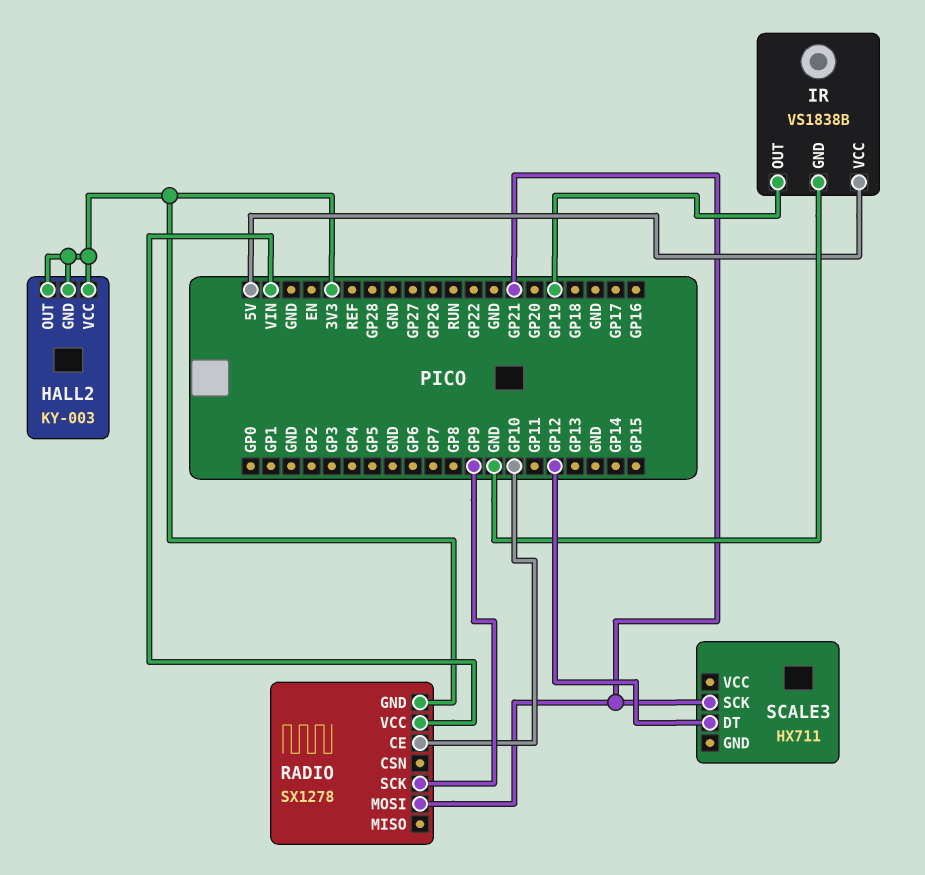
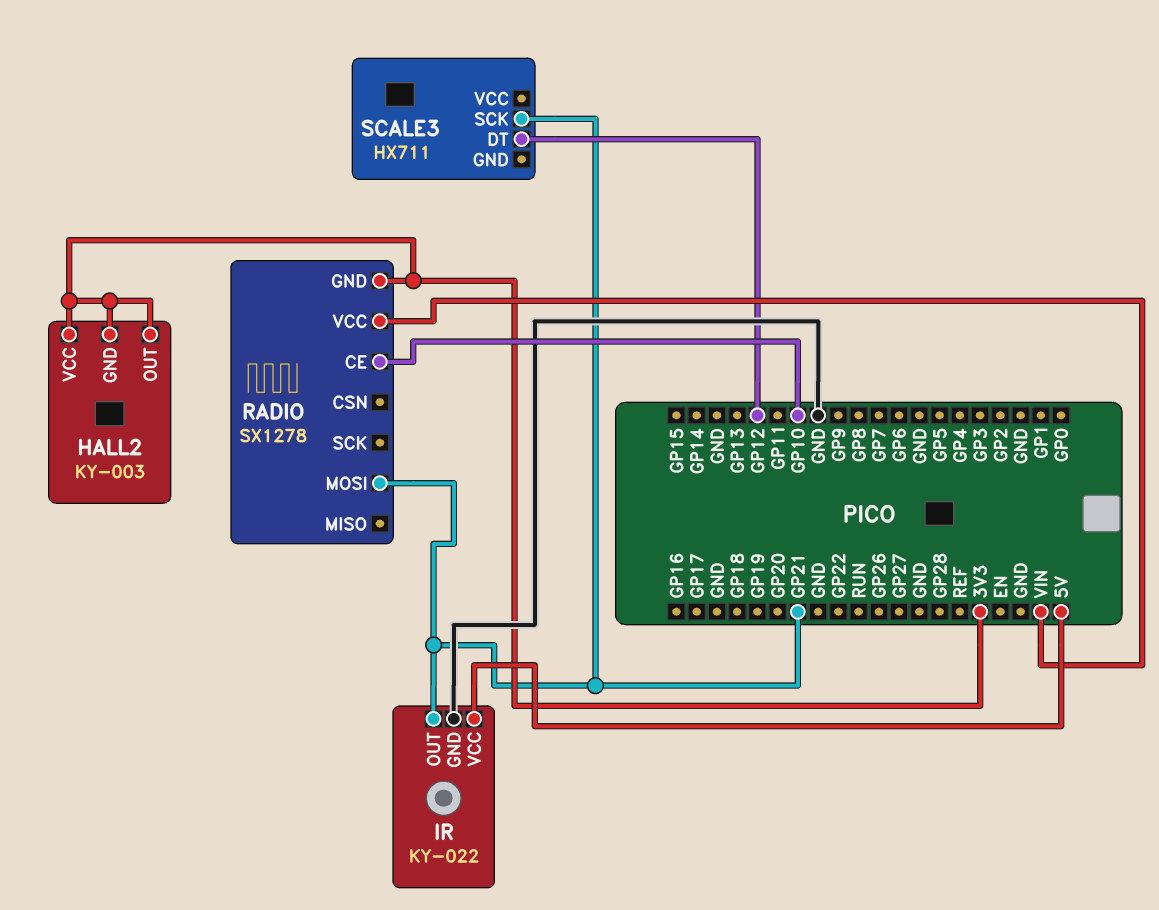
IR: VS1838B -> KY-022
IR pin OUT: GP19 -> GP21
RADIO pin SCK: GP9 -> none

